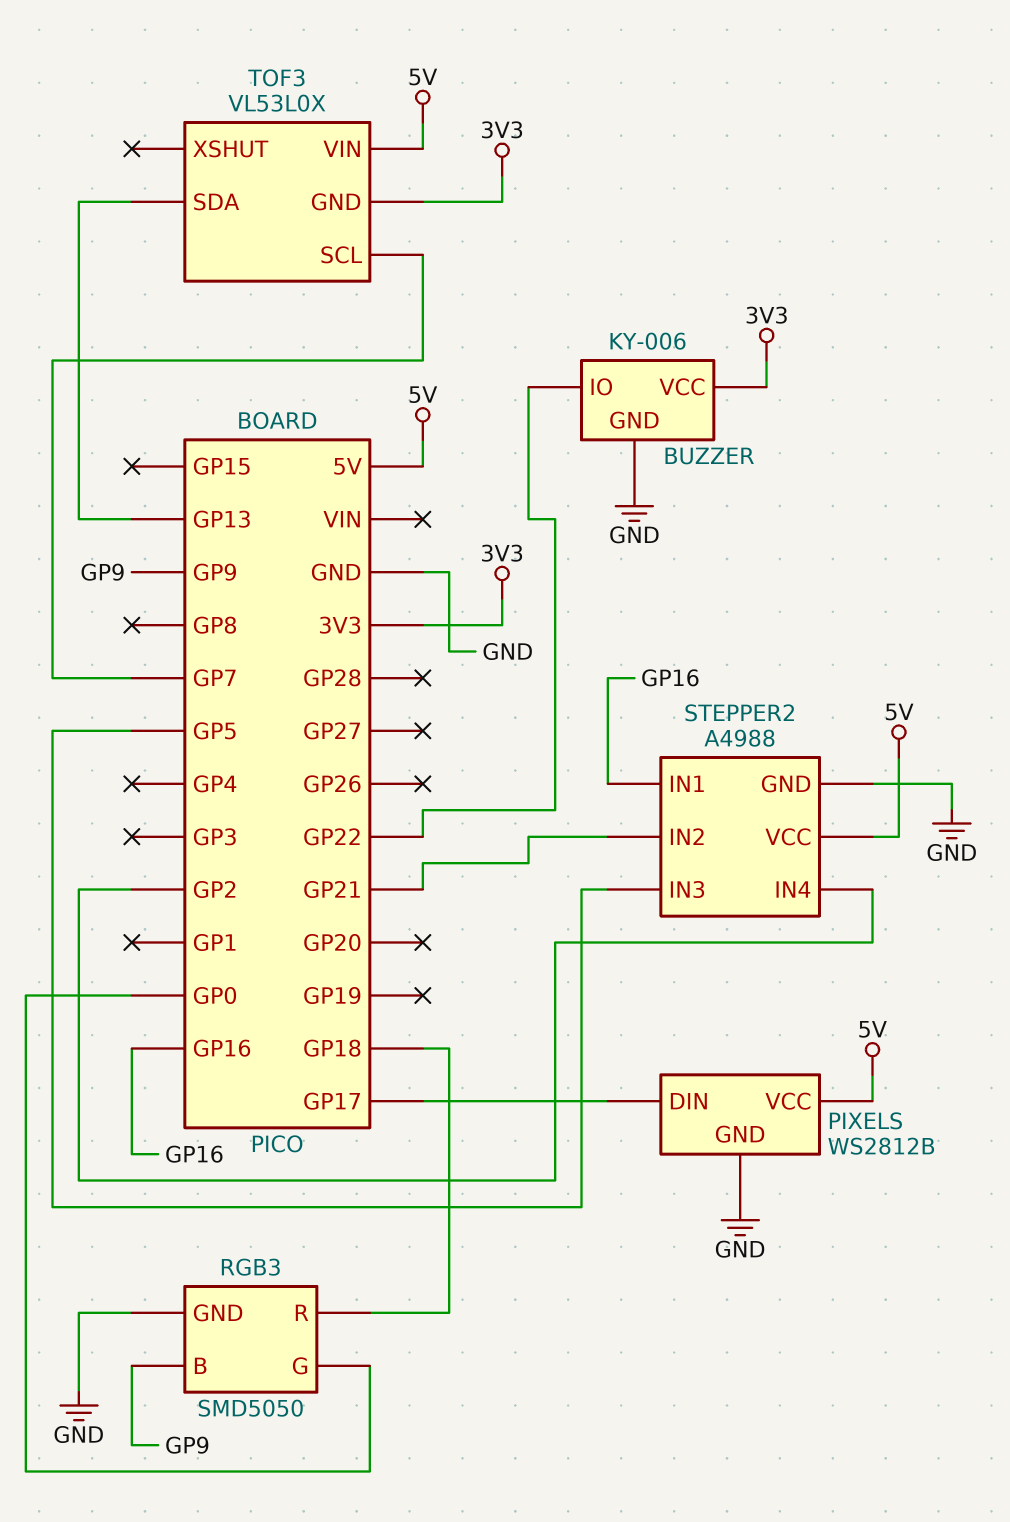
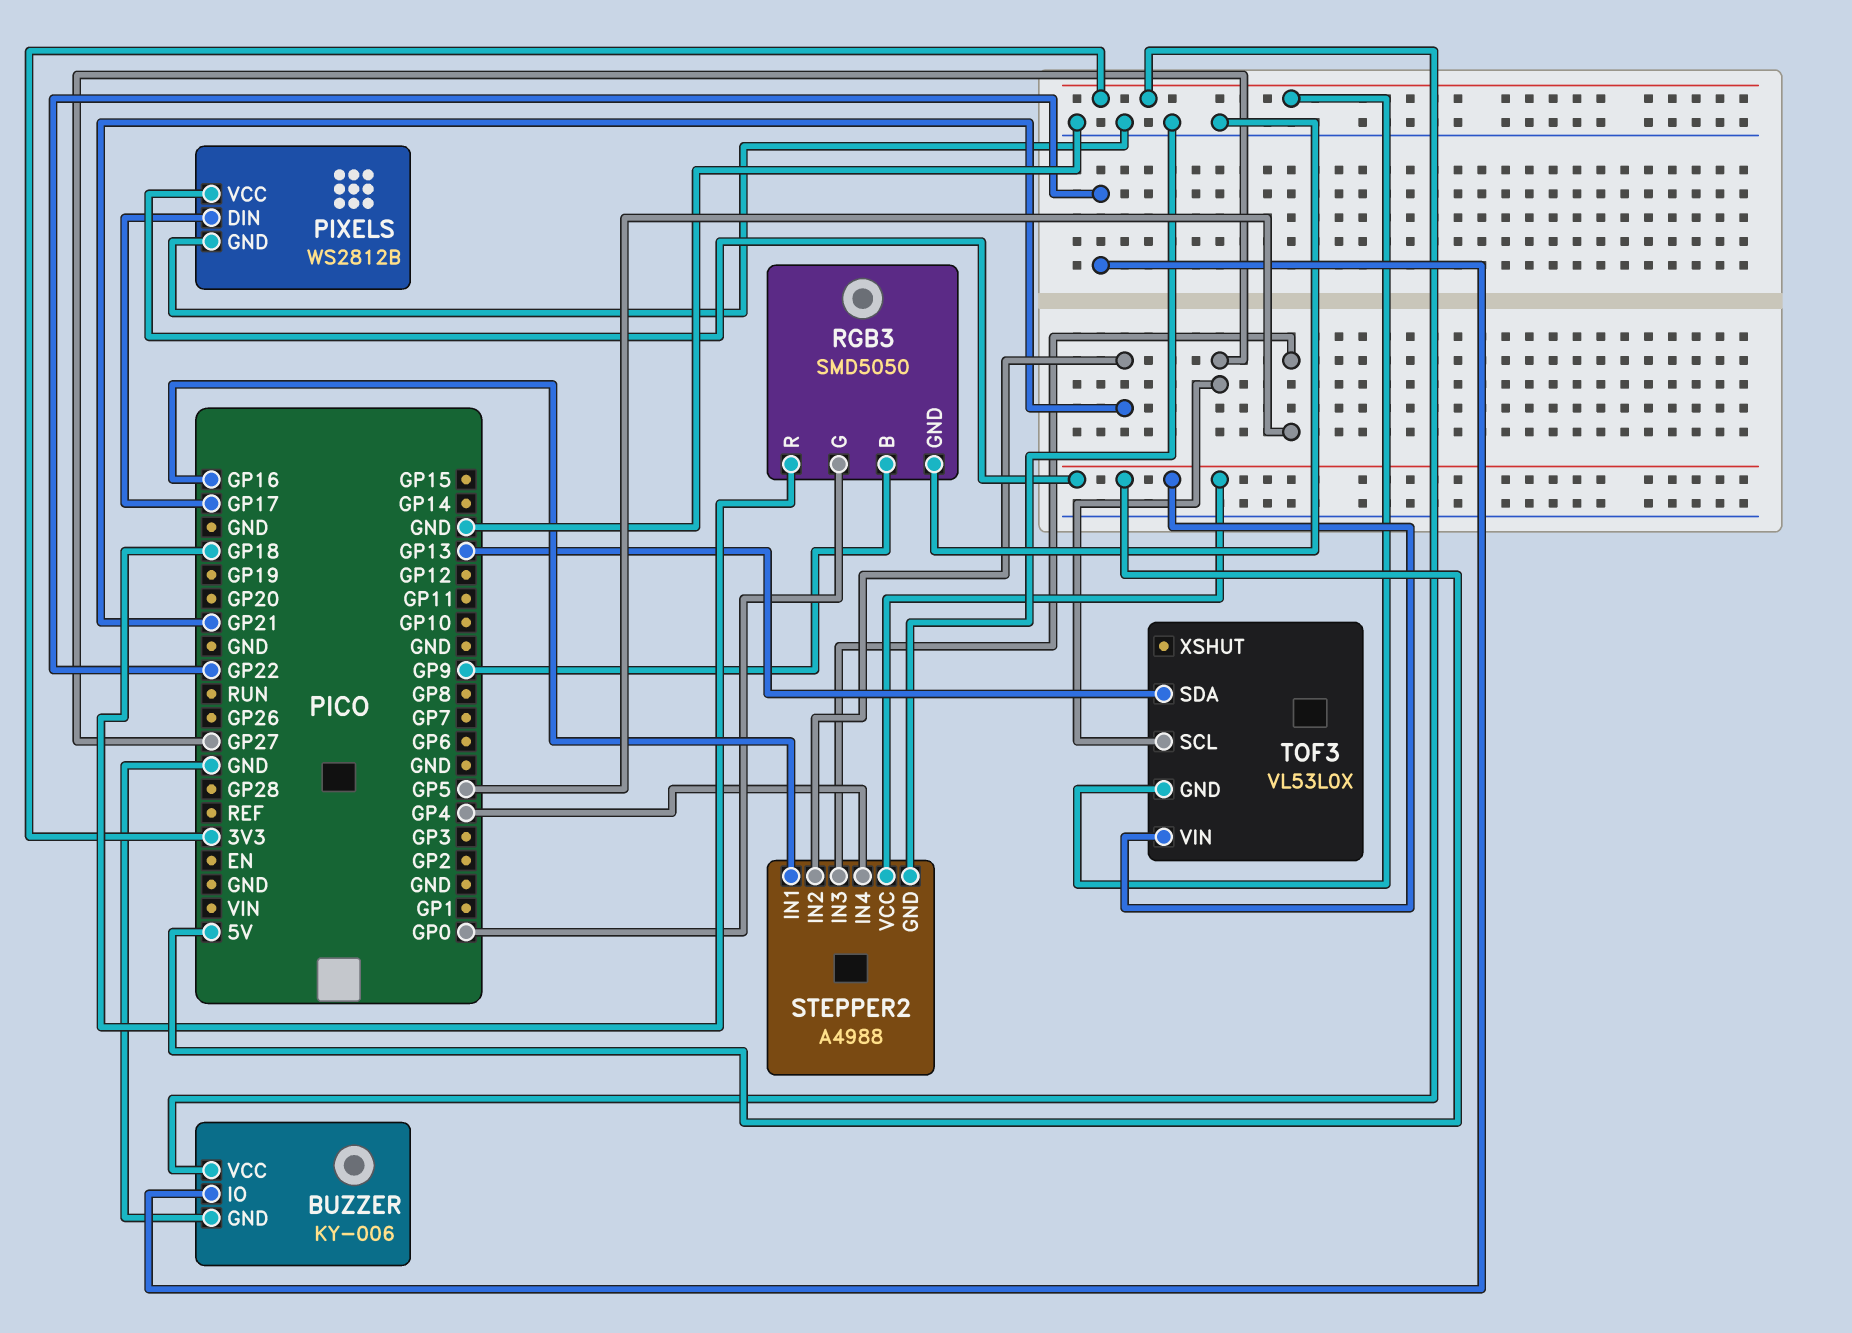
STEPPER2 pin IN4: GP2 -> GP4
TOF3 pin SCL: GP7 -> GP27

